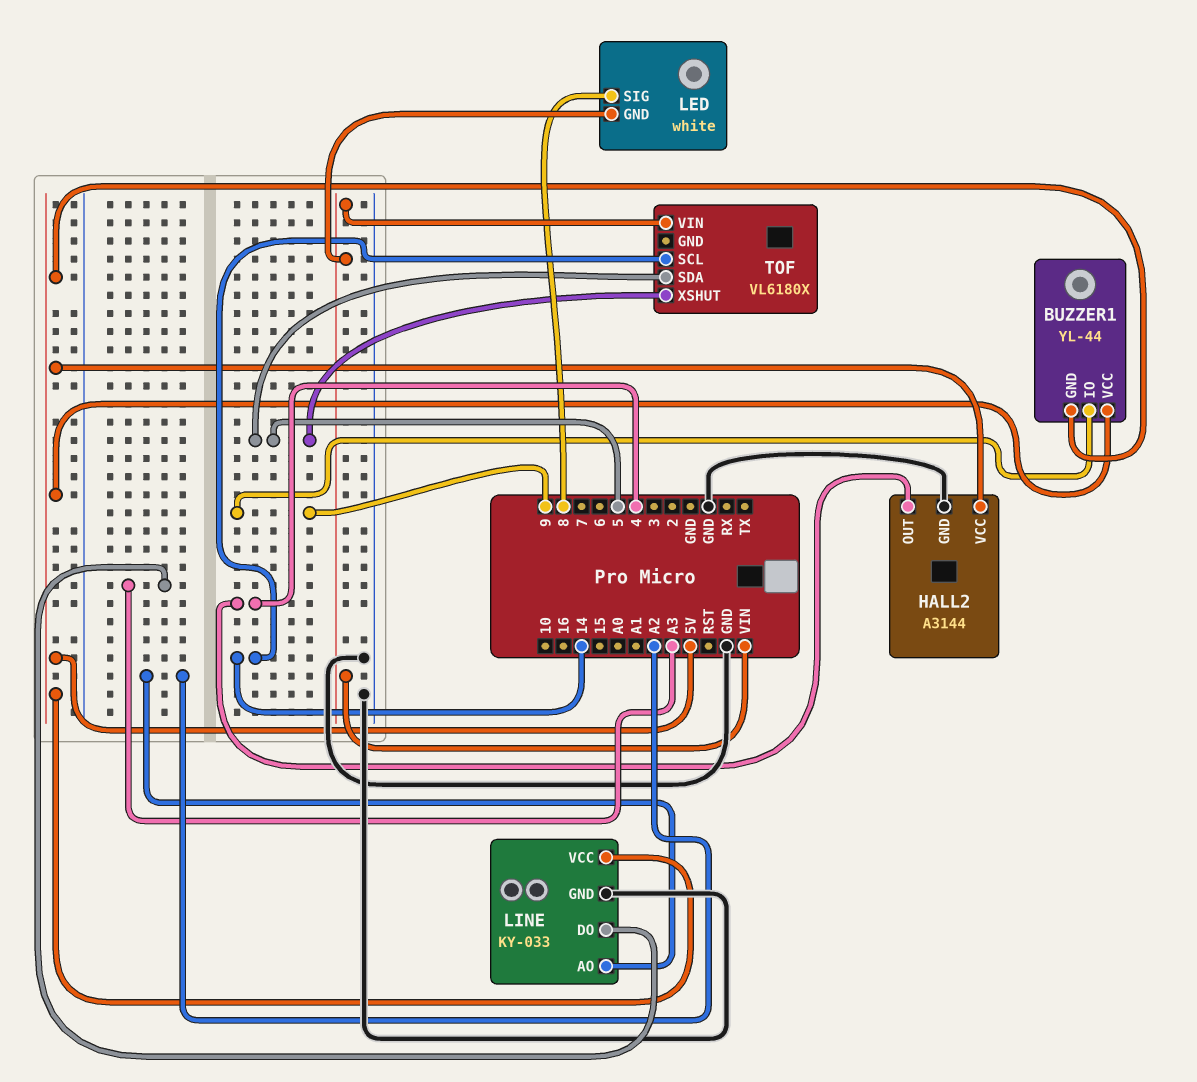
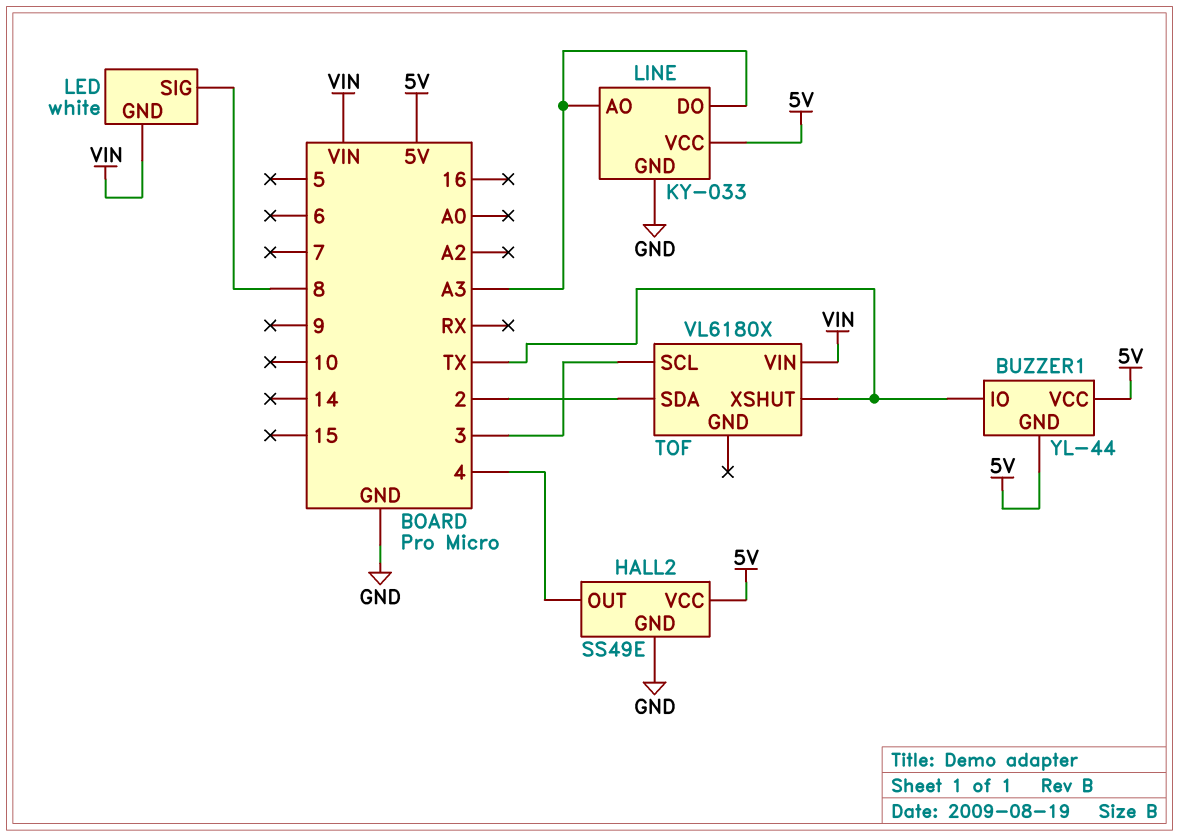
BUZZER1 pin IO: 9 -> TX
HALL2: A3144 -> SS49E
LINE pin AO: A2 -> A3
TOF pin SCL: 14 -> 3
TOF pin SDA: 5 -> 2
TOF pin XSHUT: 5 -> TX

